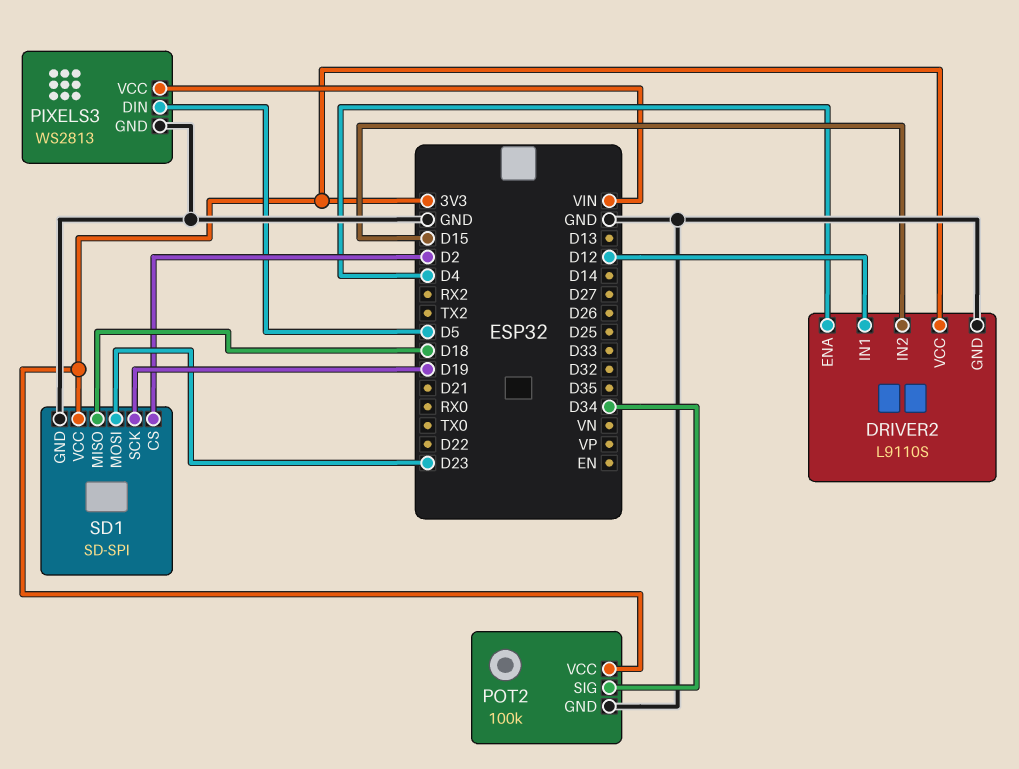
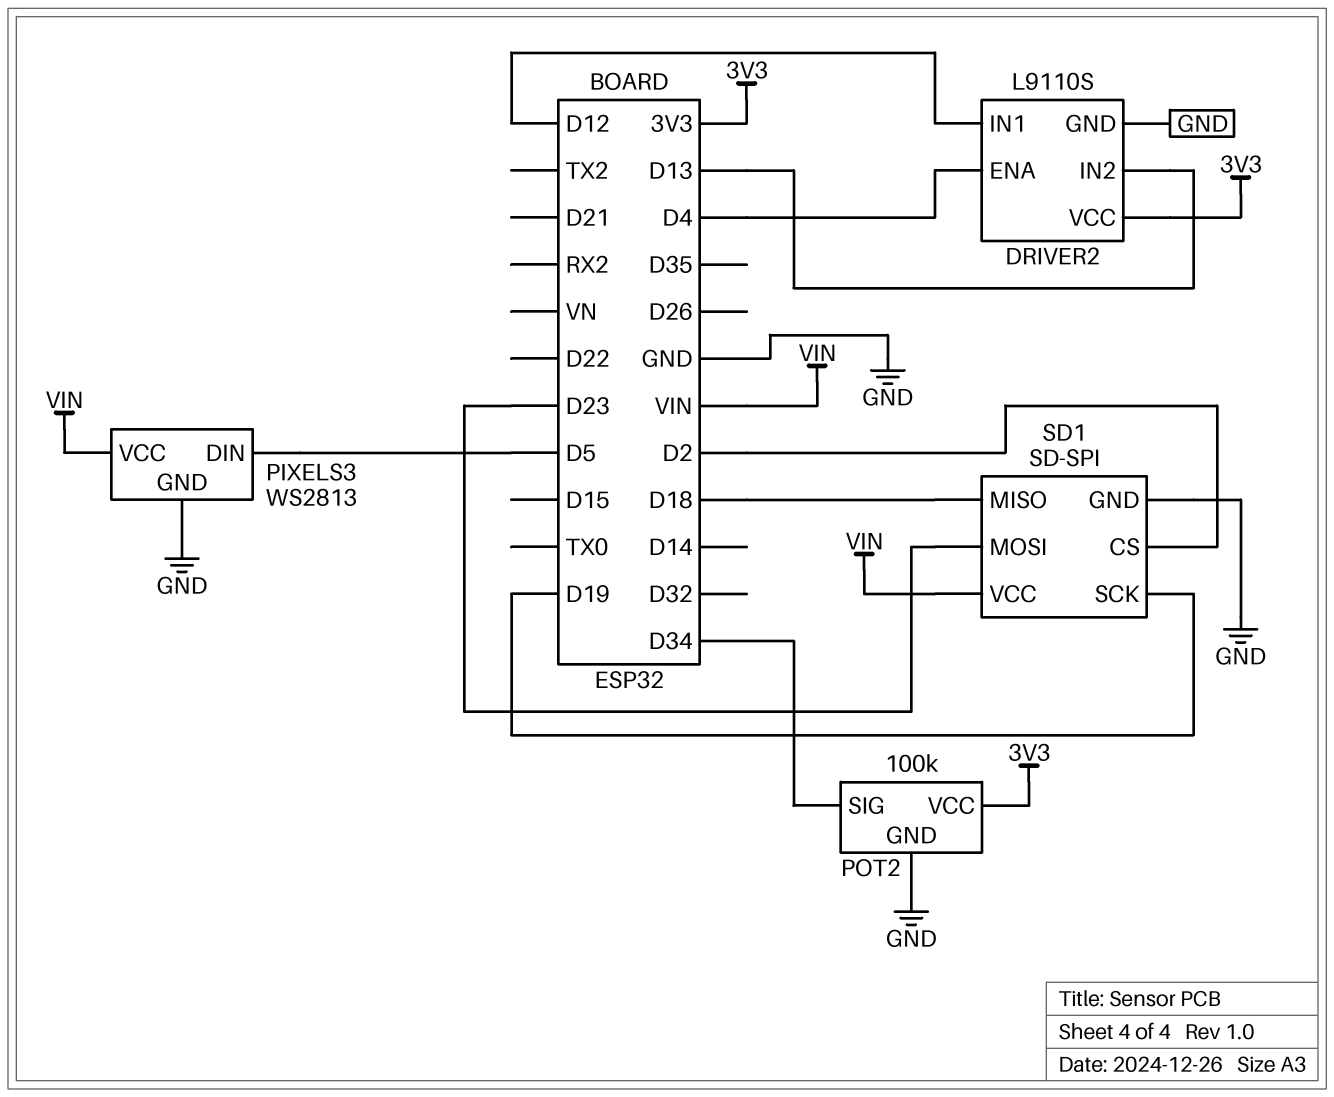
DRIVER2 pin IN2: D15 -> D13
SD1 pin VCC: 3V3 -> VIN

